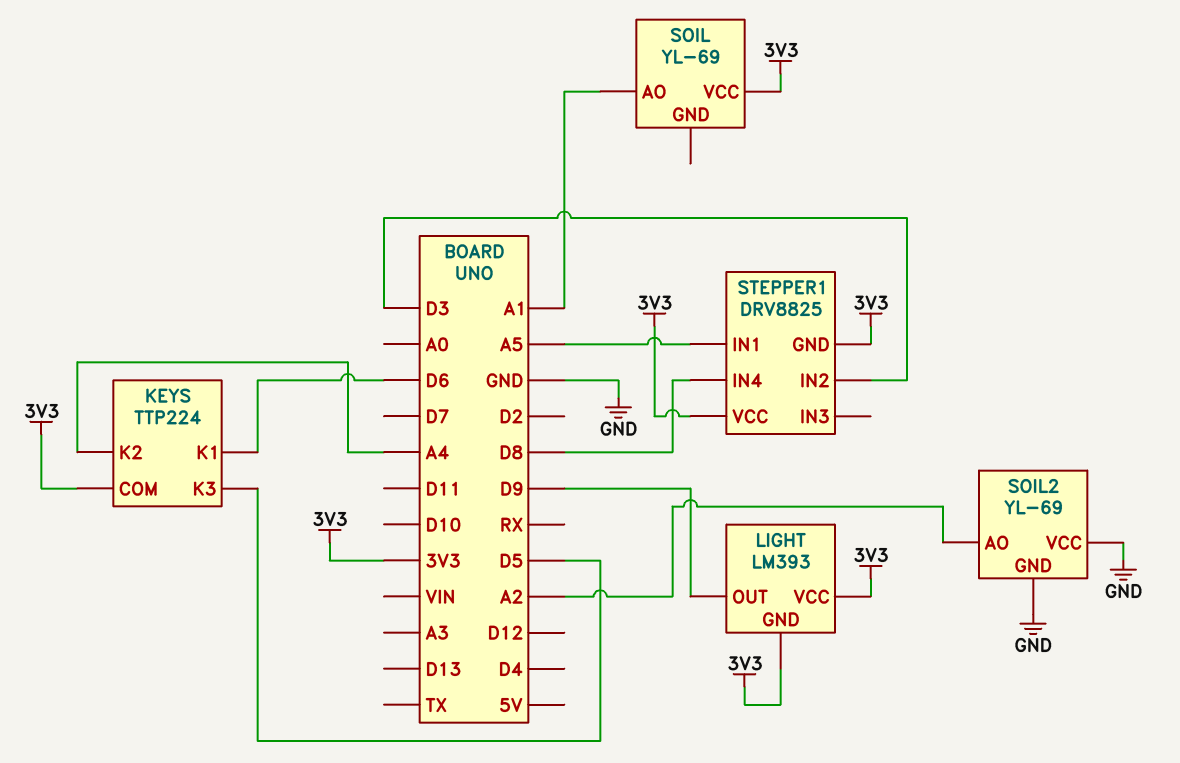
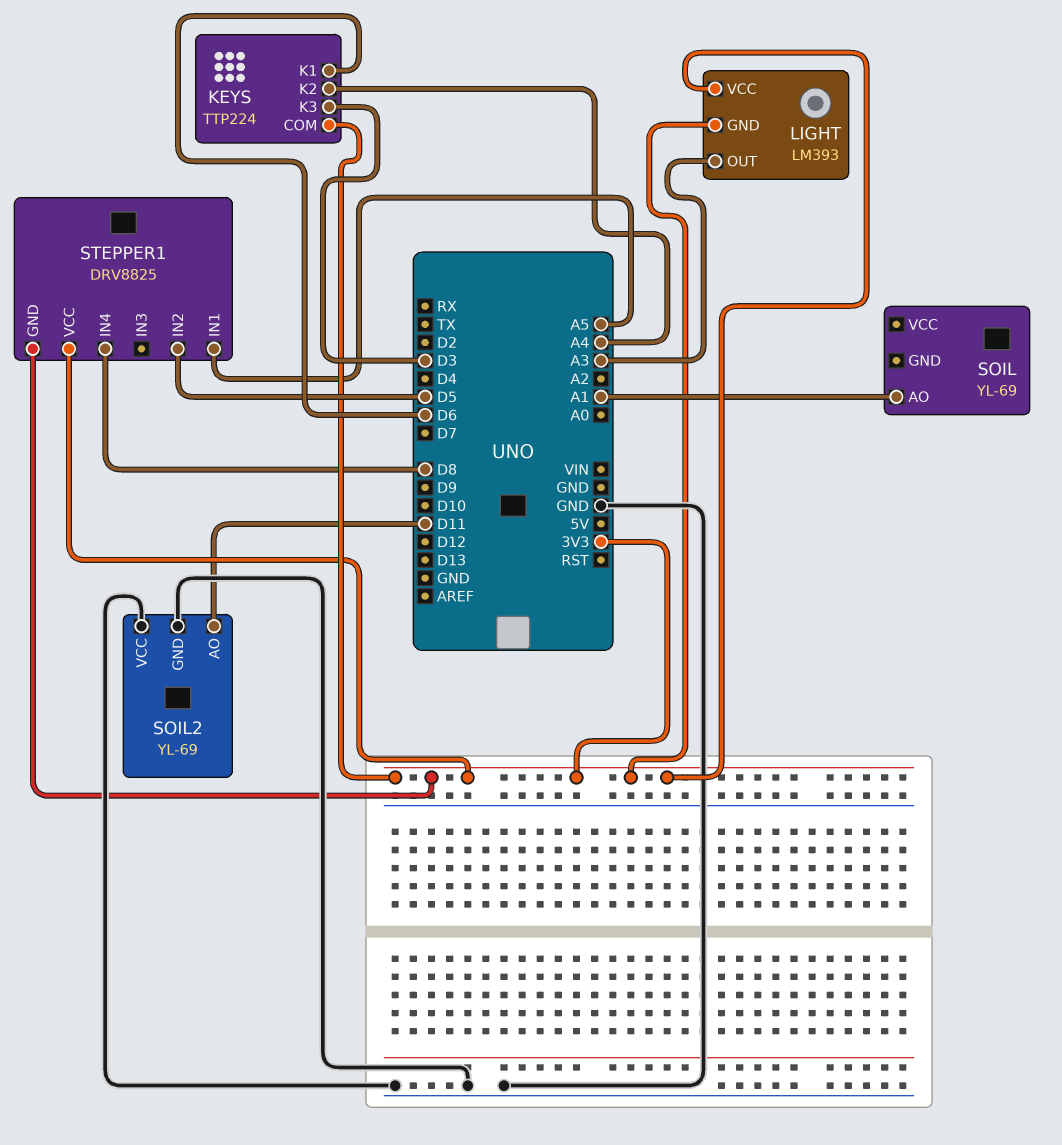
KEYS pin K3: D5 -> D3
LIGHT pin OUT: D9 -> A3
SOIL pin VCC: 3V3 -> none
SOIL2 pin AO: A2 -> D11
STEPPER1 pin IN2: D3 -> D5

